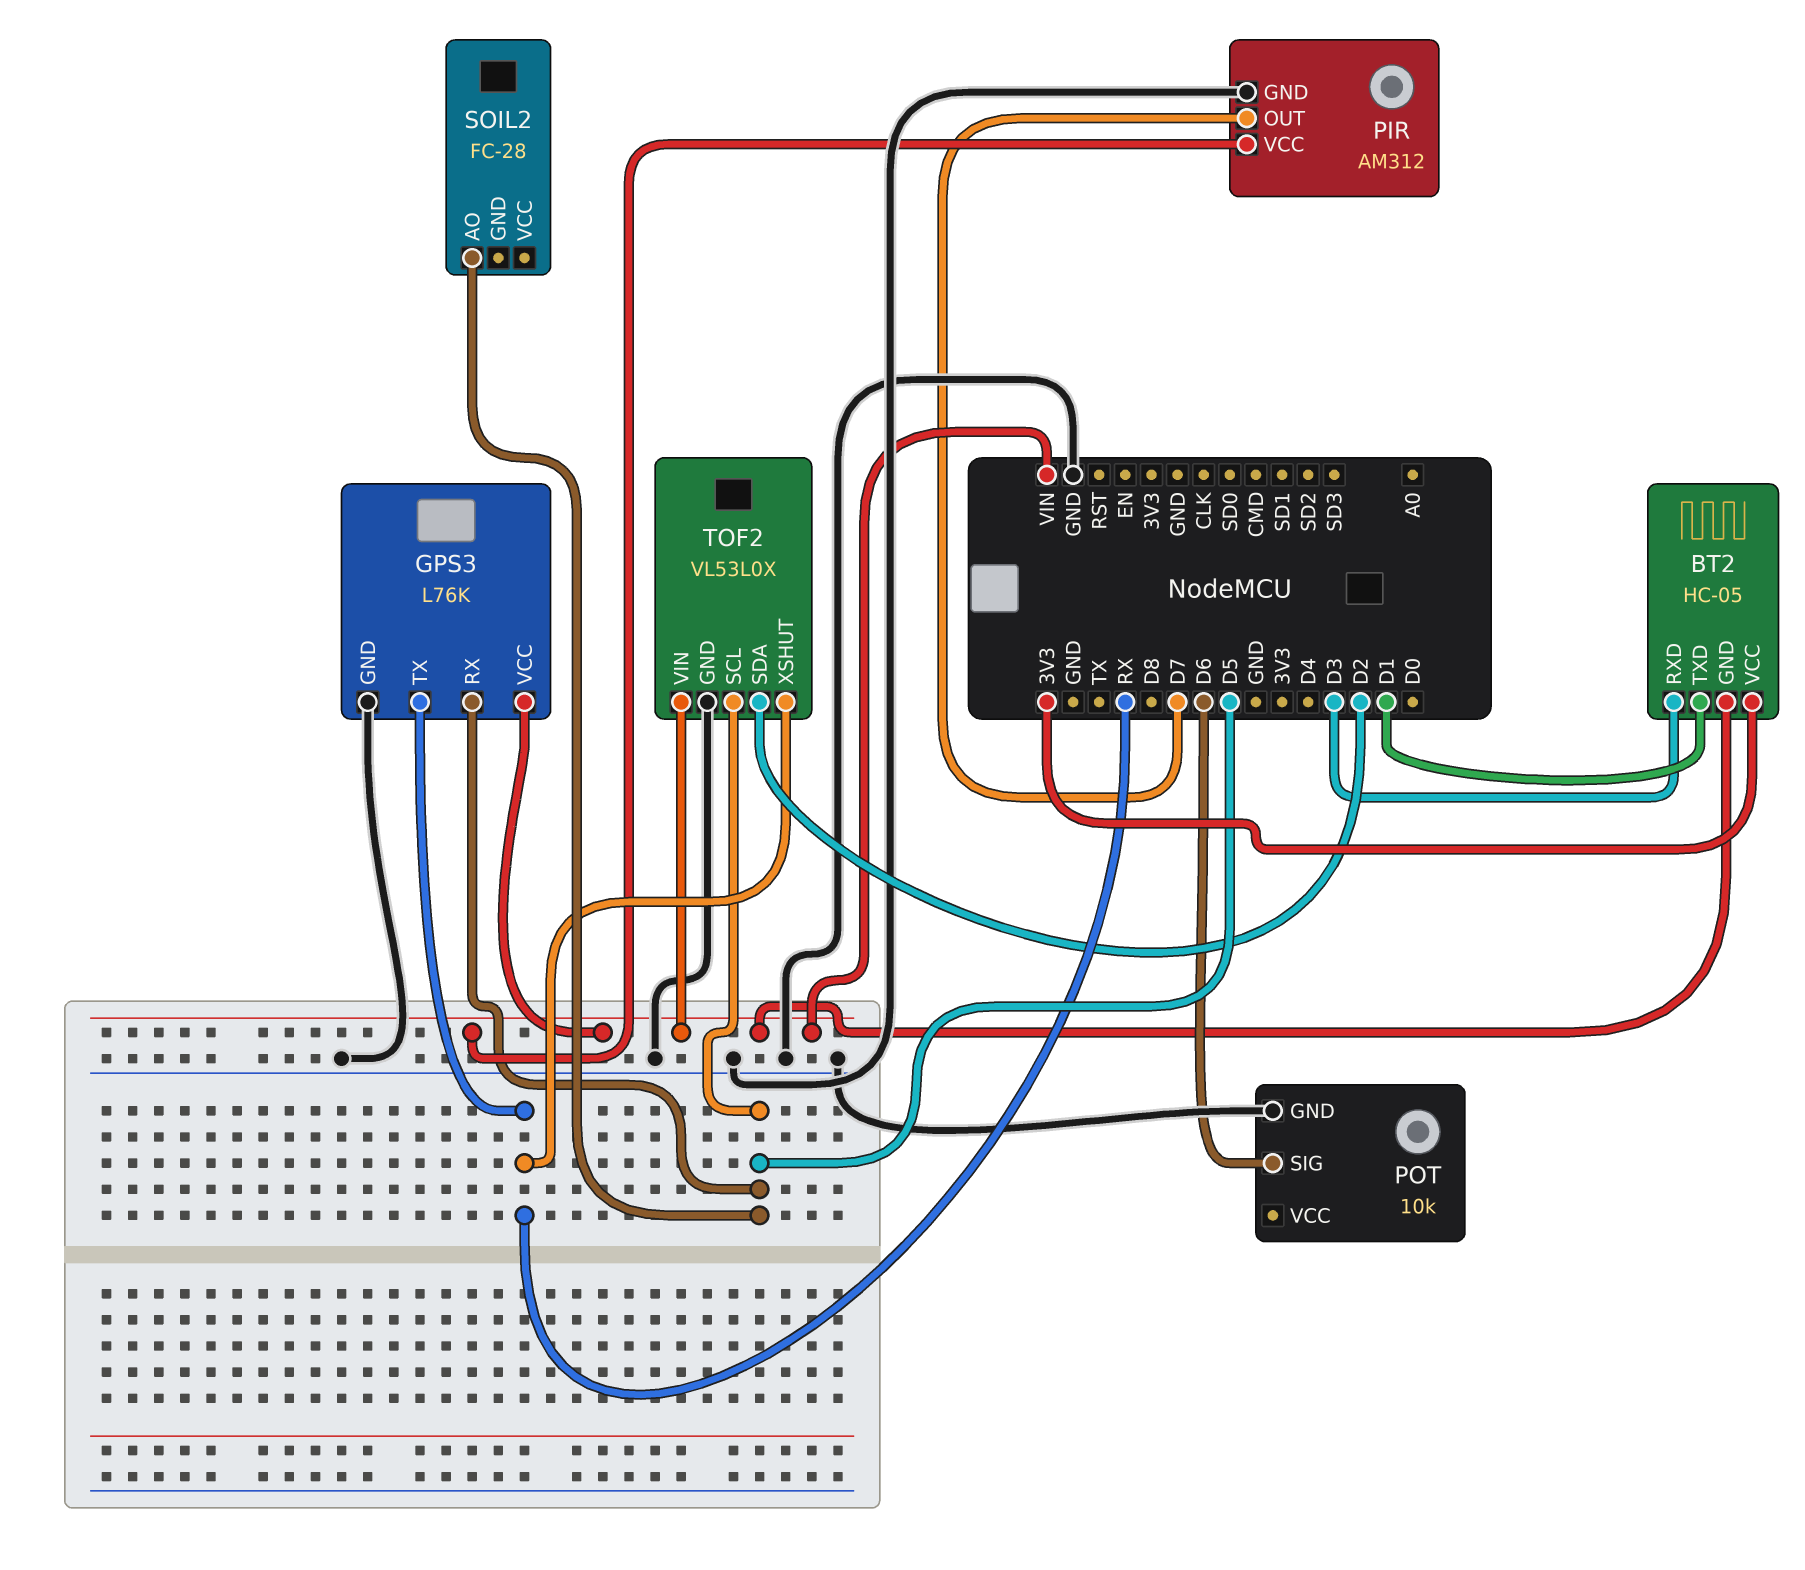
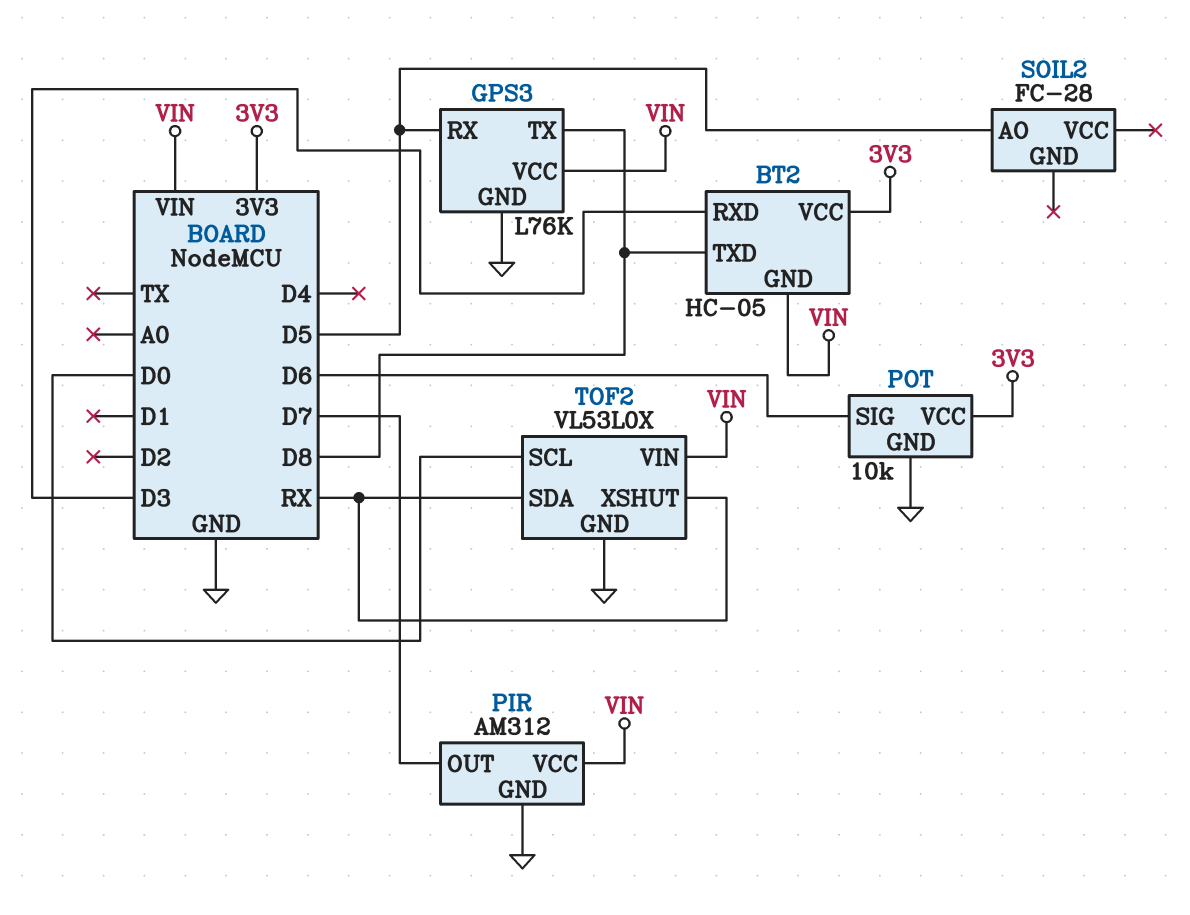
BT2 pin TXD: D1 -> D8
GPS3 pin TX: RX -> D8
POT pin VCC: none -> 3V3
TOF2 pin SCL: D5 -> D0
TOF2 pin SDA: D2 -> RX

